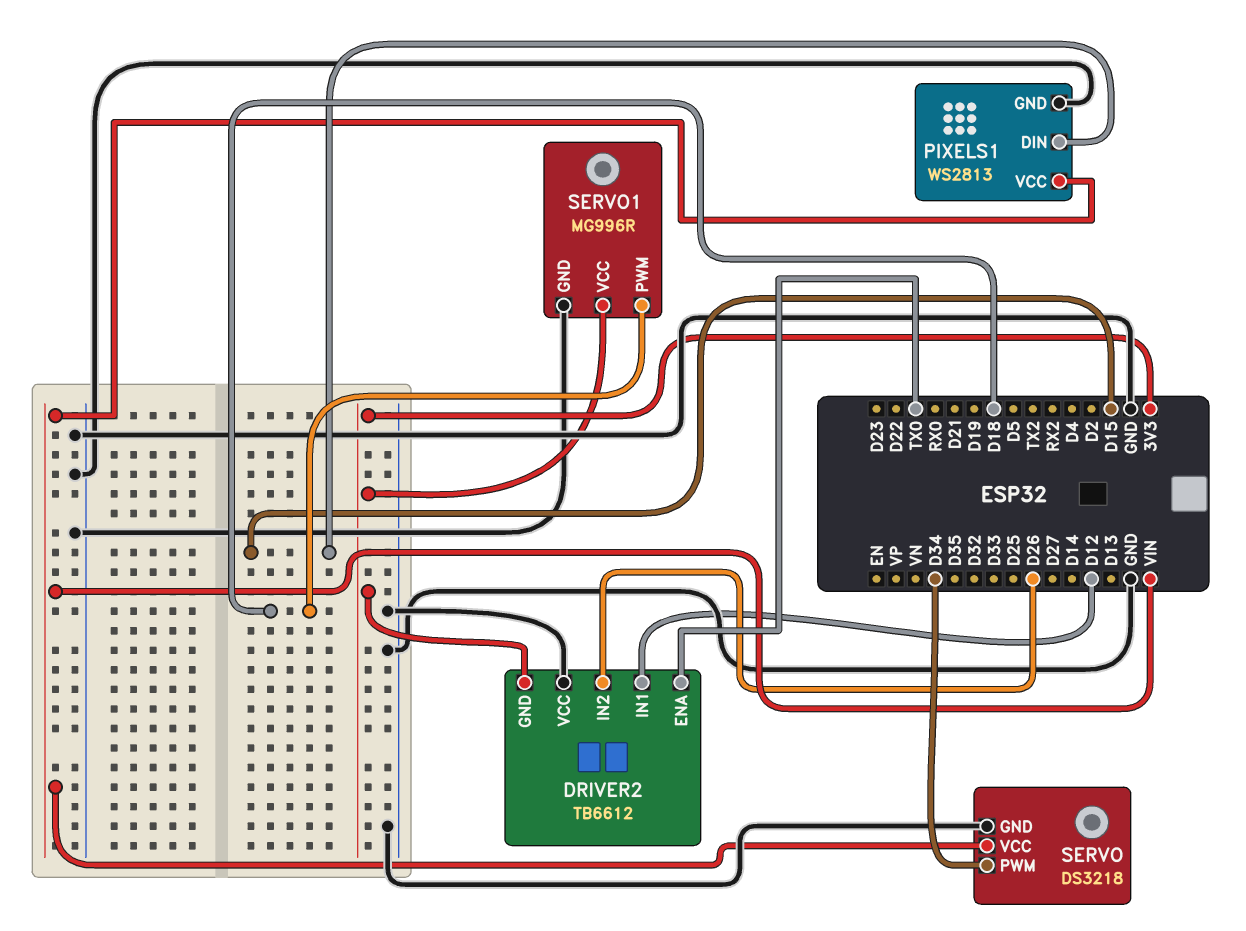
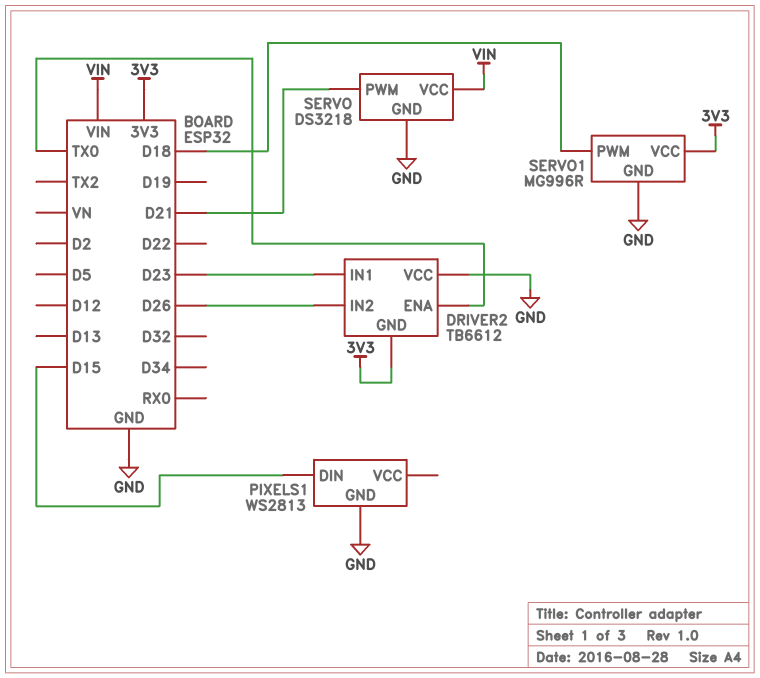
DRIVER2 pin IN1: D12 -> D23
PIXELS1 pin VCC: VIN -> none
SERVO pin PWM: D34 -> D21

